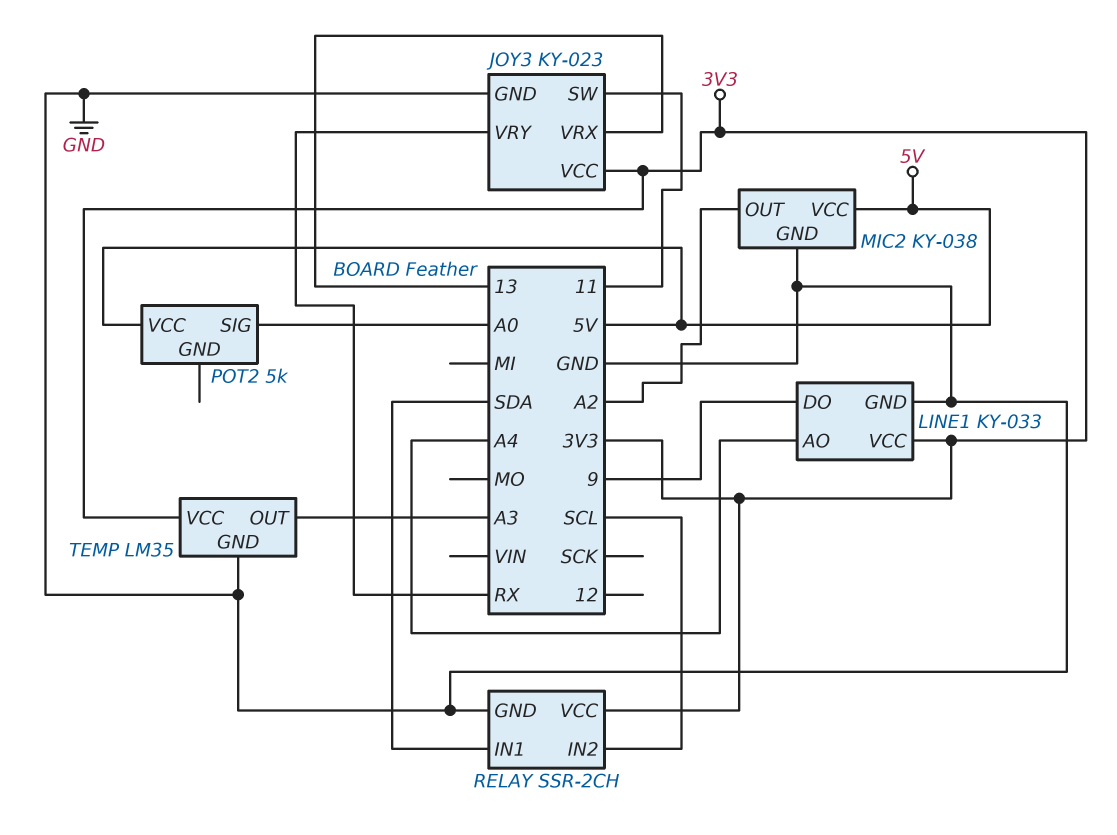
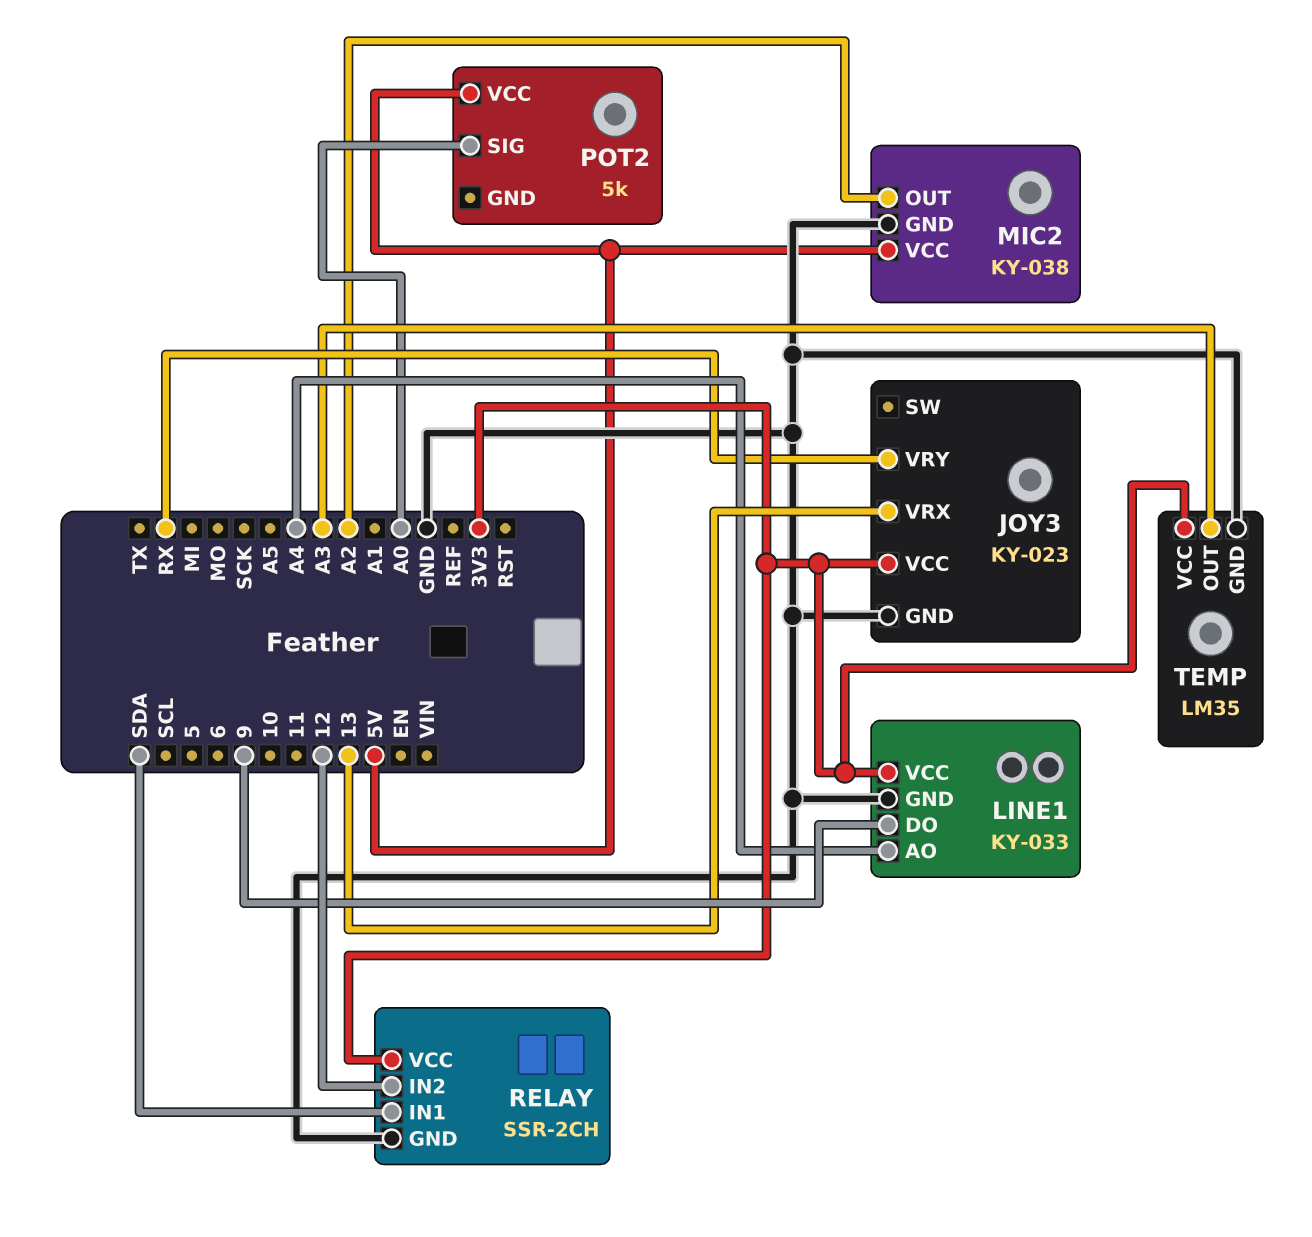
JOY3 pin SW: 11 -> none
RELAY pin IN2: SCL -> 12

